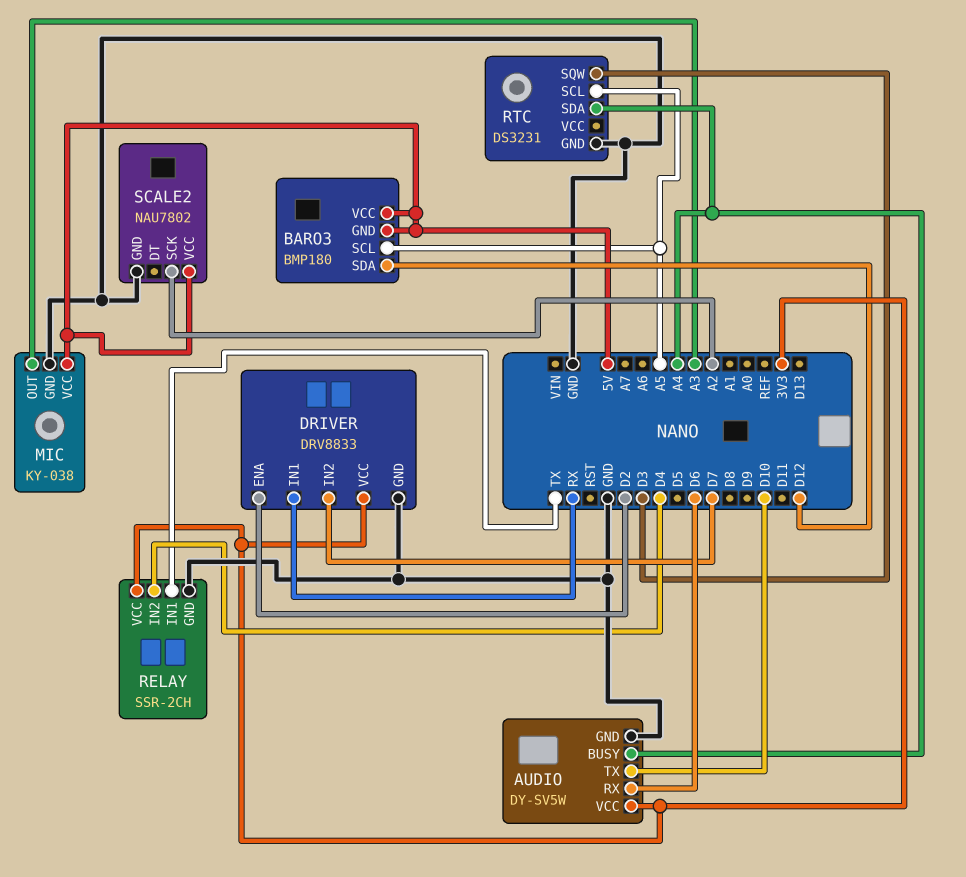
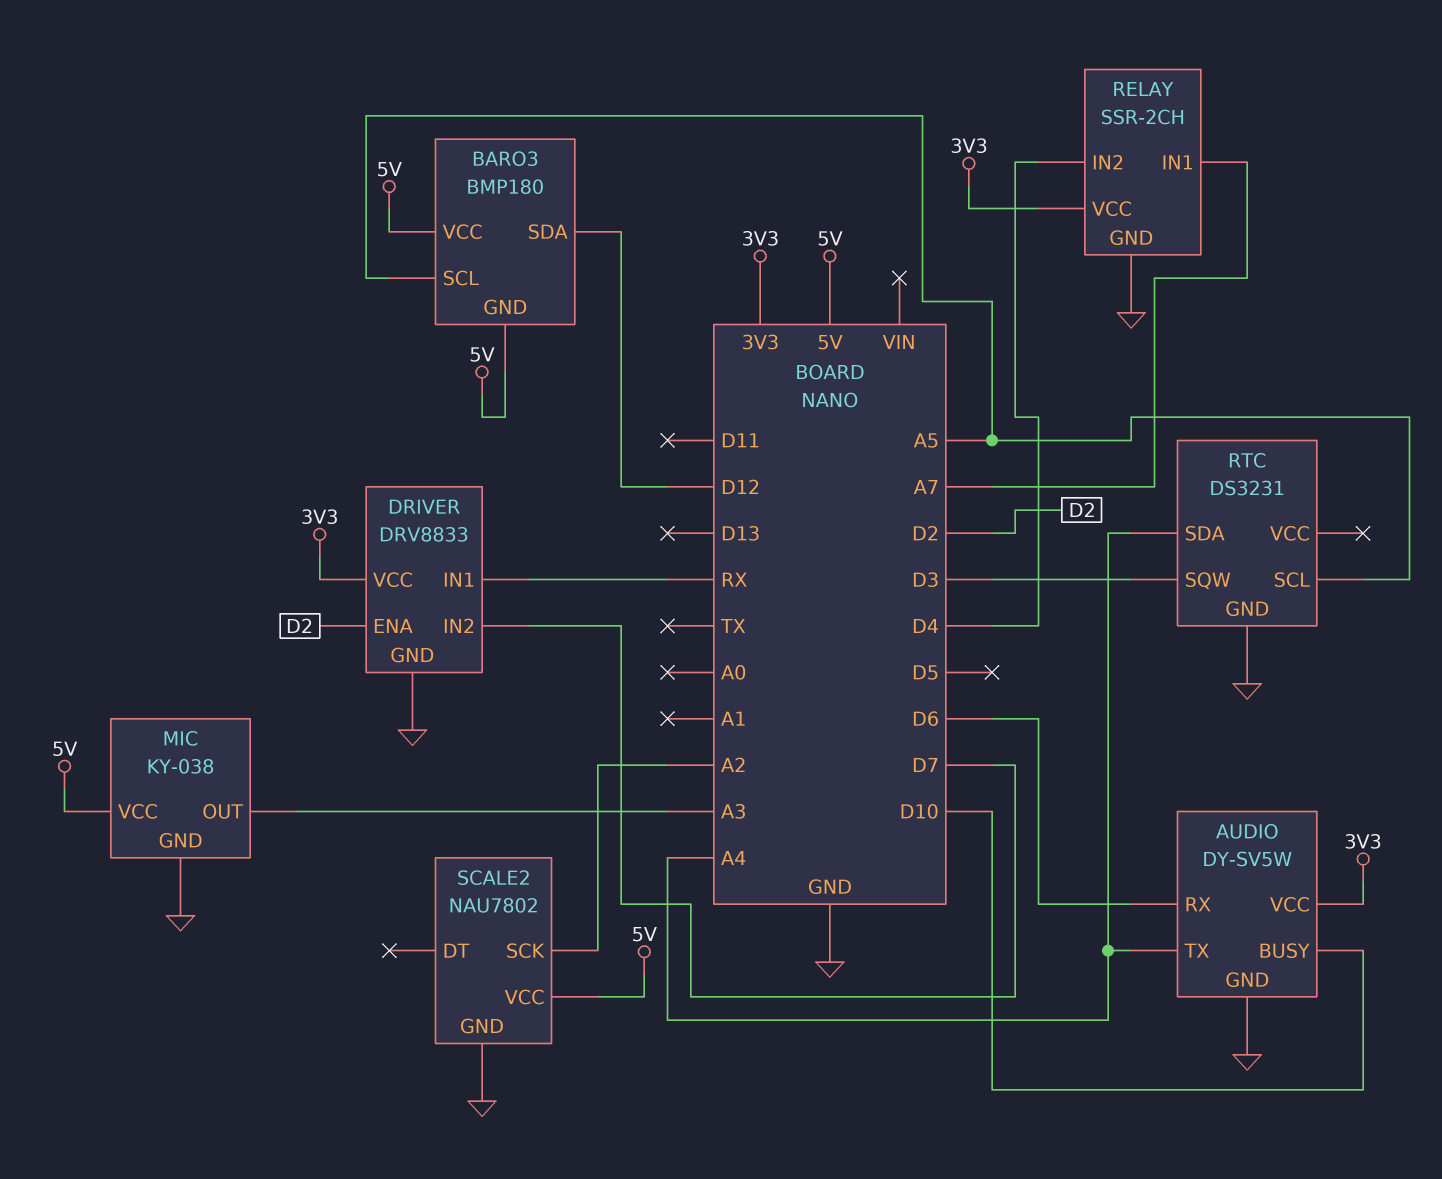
AUDIO pin BUSY: A4 -> D10
AUDIO pin TX: D10 -> A4
RELAY pin IN1: TX -> A7

